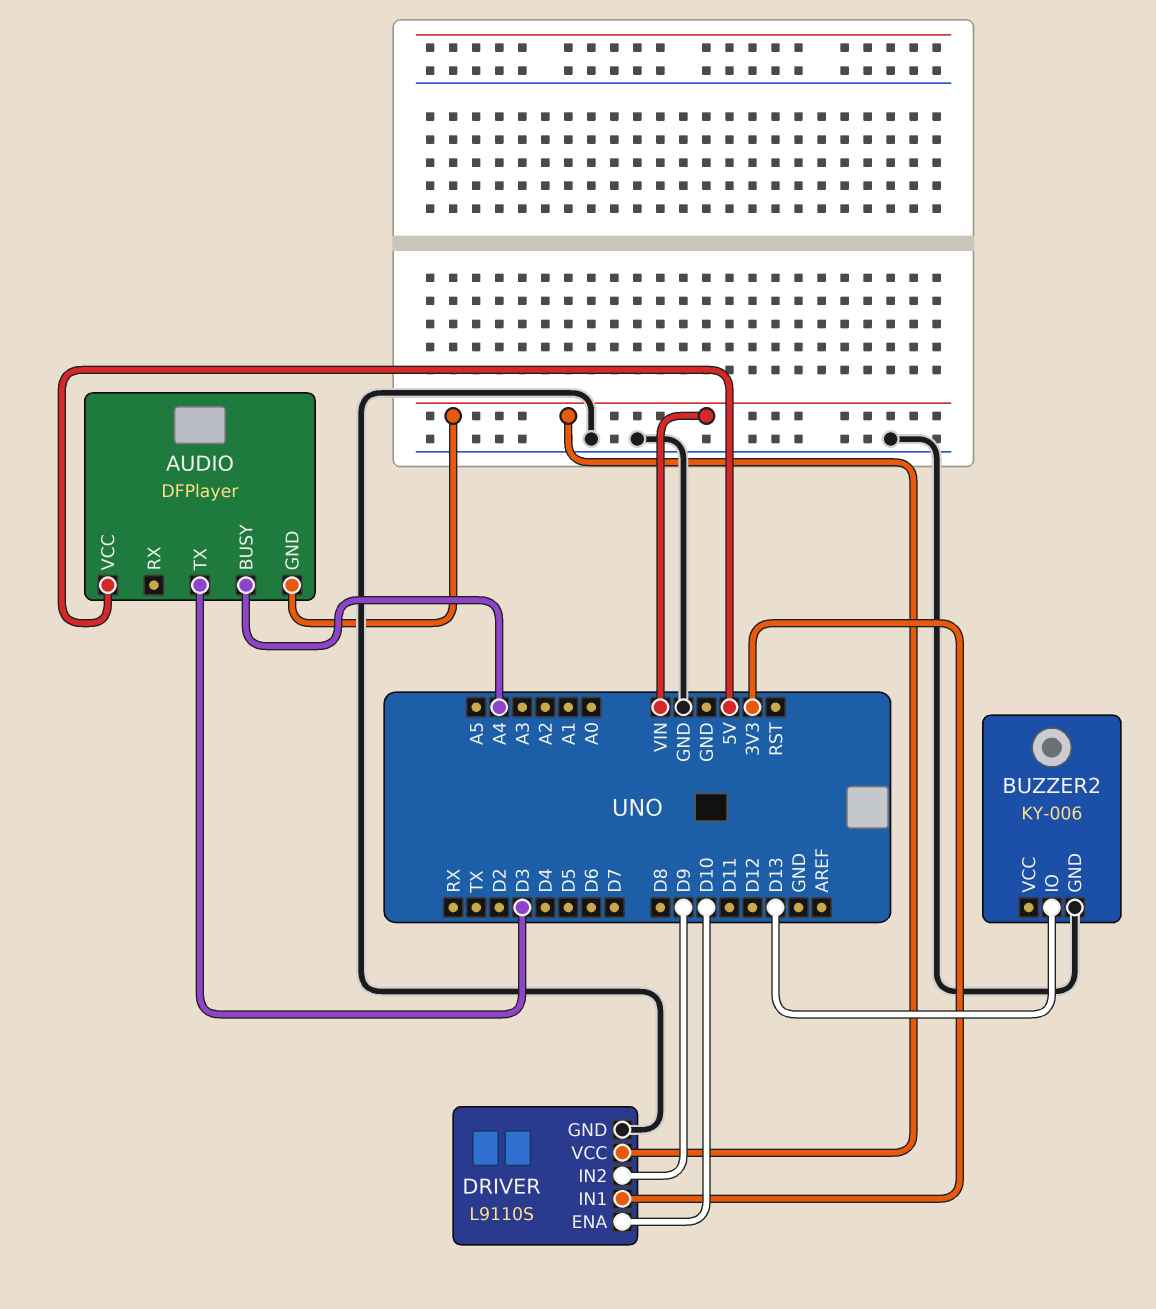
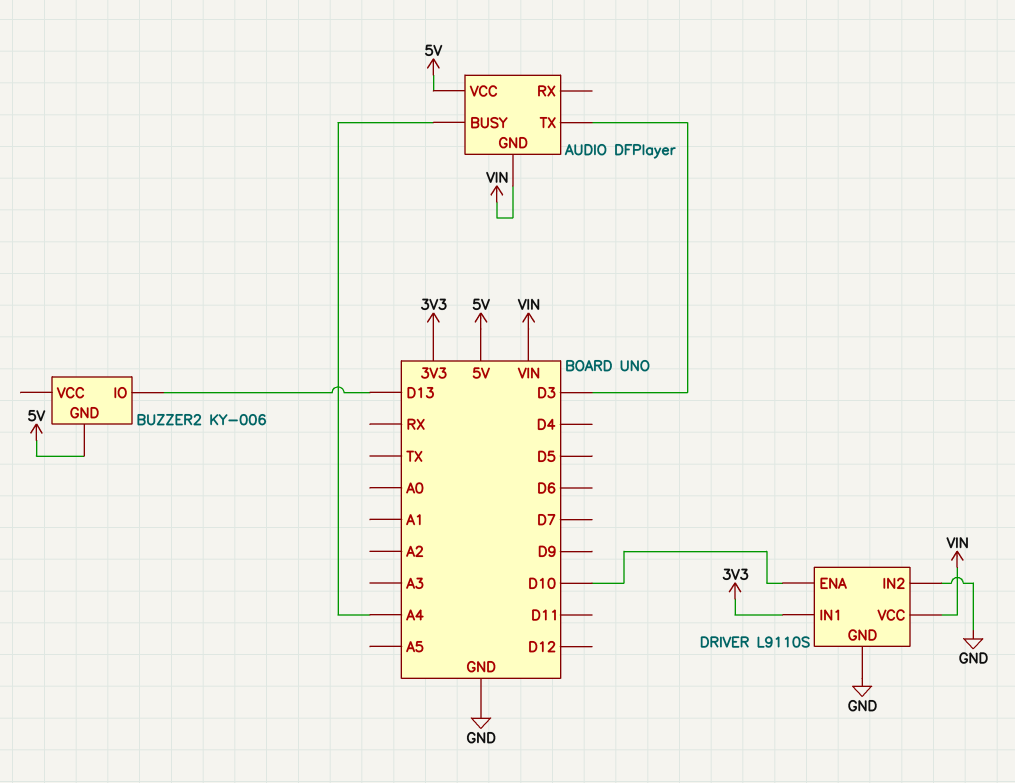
BUZZER2 pin GND: GND -> 5V
DRIVER pin IN2: D9 -> GND

